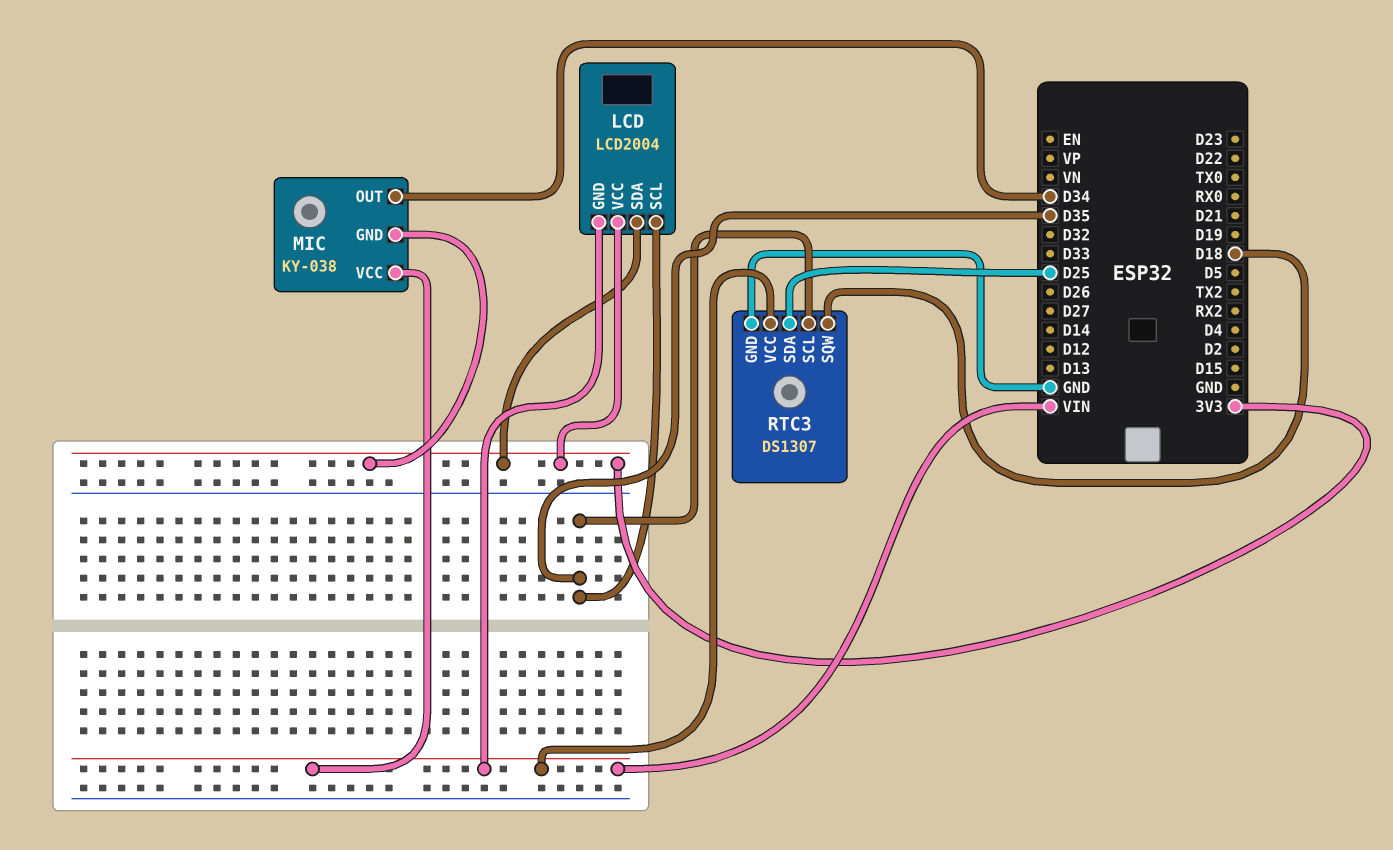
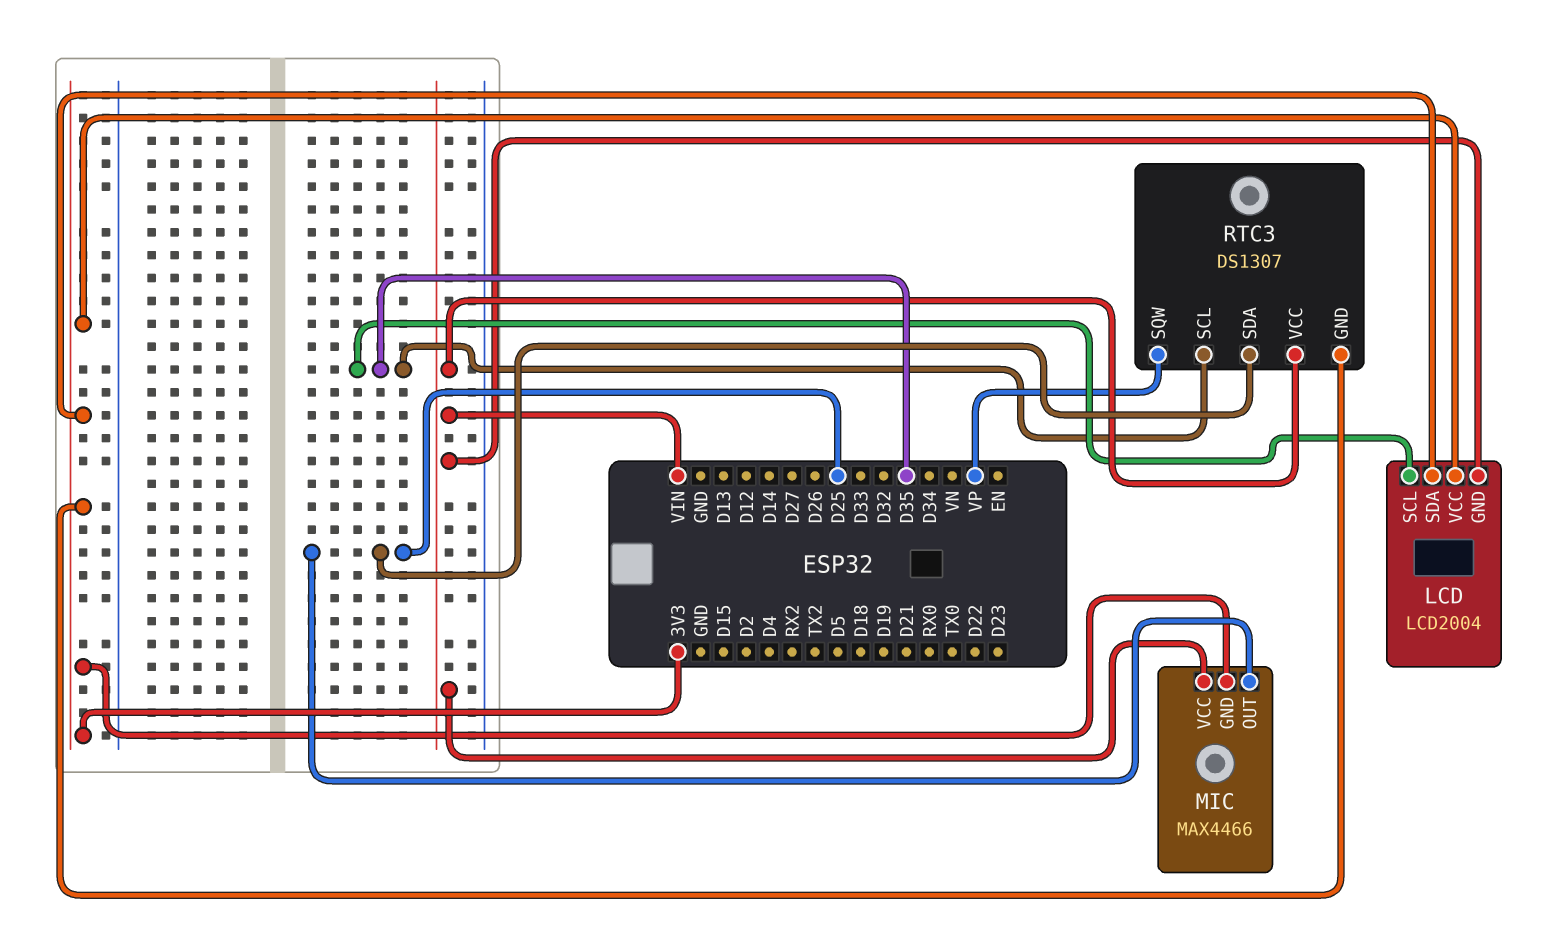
MIC: KY-038 -> MAX4466
MIC pin OUT: D34 -> D25
RTC3 pin GND: GND -> 3V3
RTC3 pin SQW: D18 -> VP

